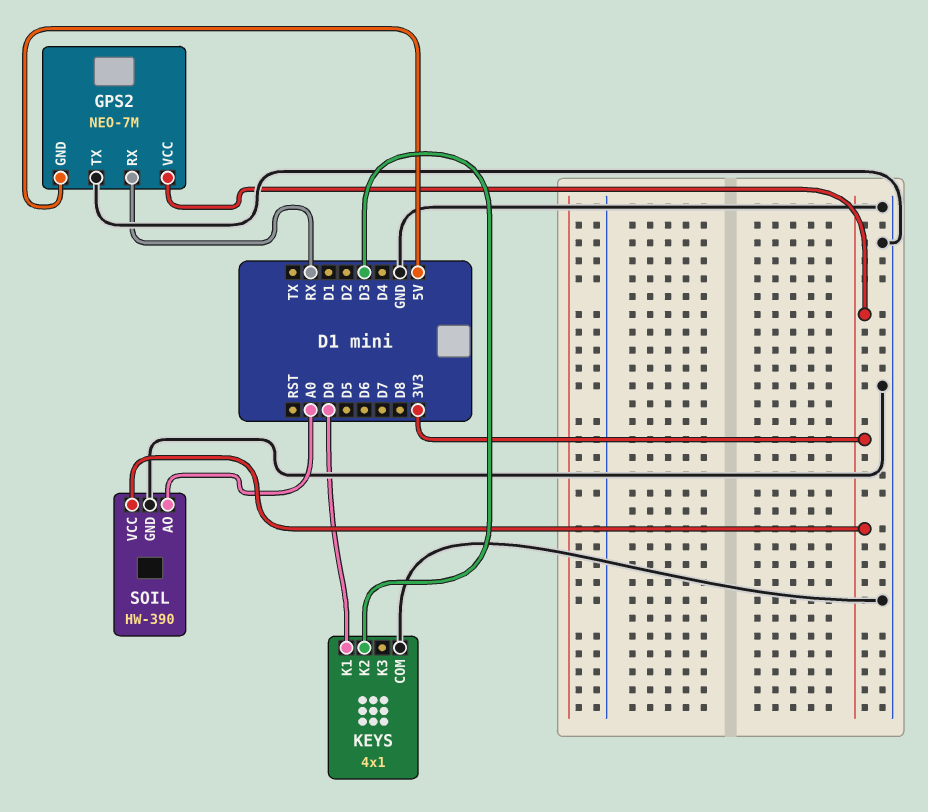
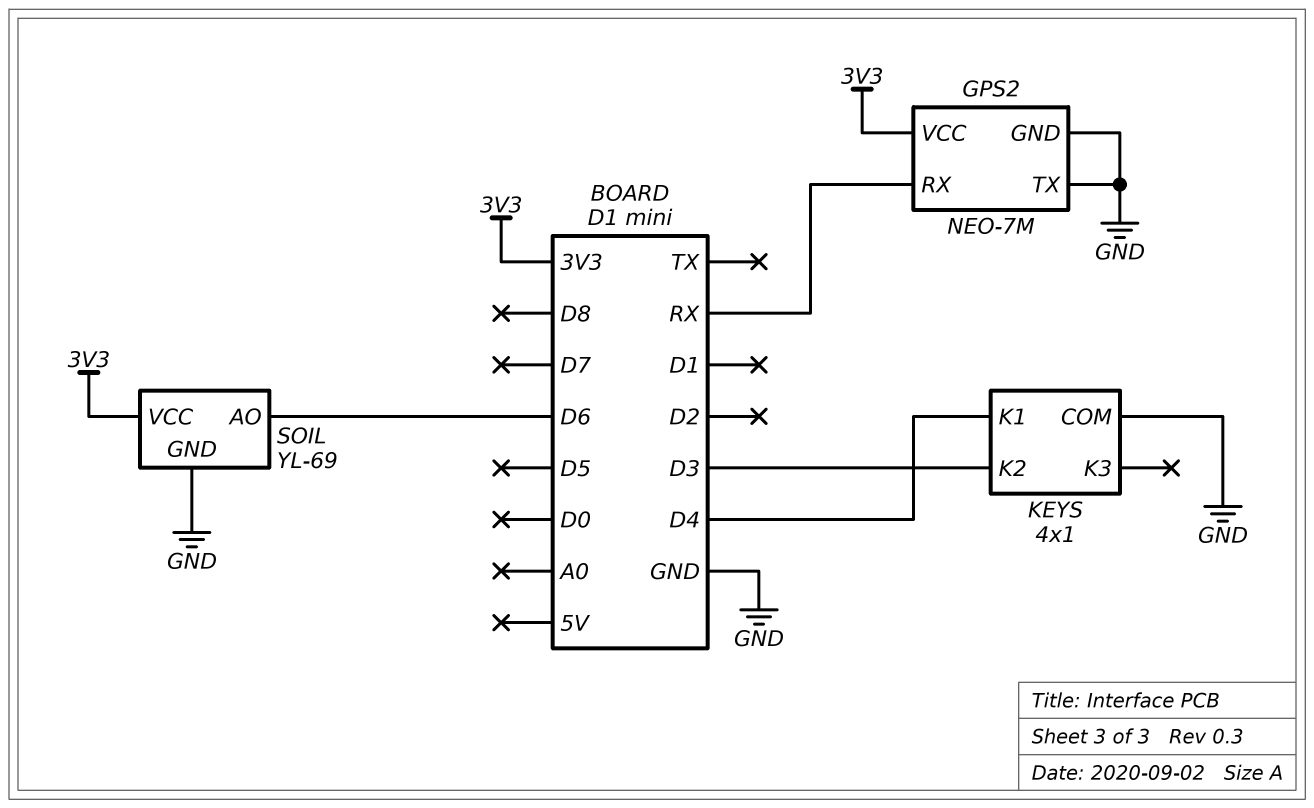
GPS2 pin GND: 5V -> GND
KEYS pin K1: D0 -> D4
SOIL: HW-390 -> YL-69
SOIL pin AO: A0 -> D6

